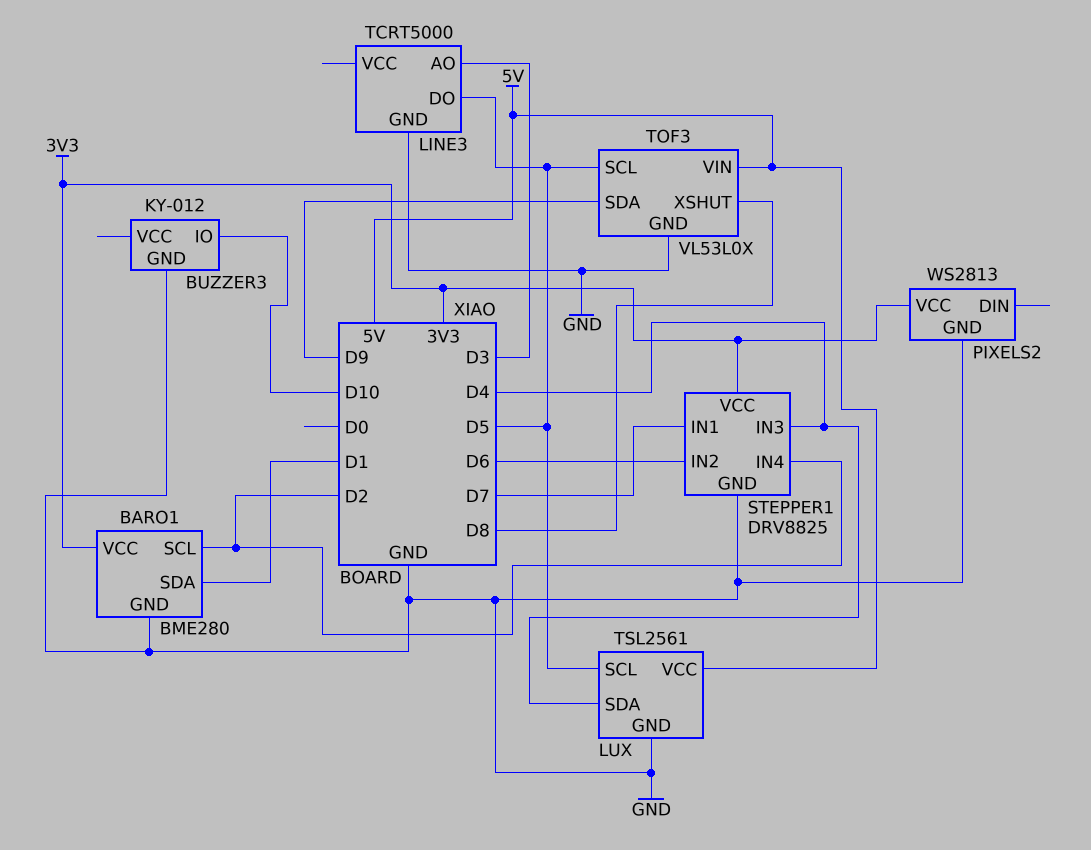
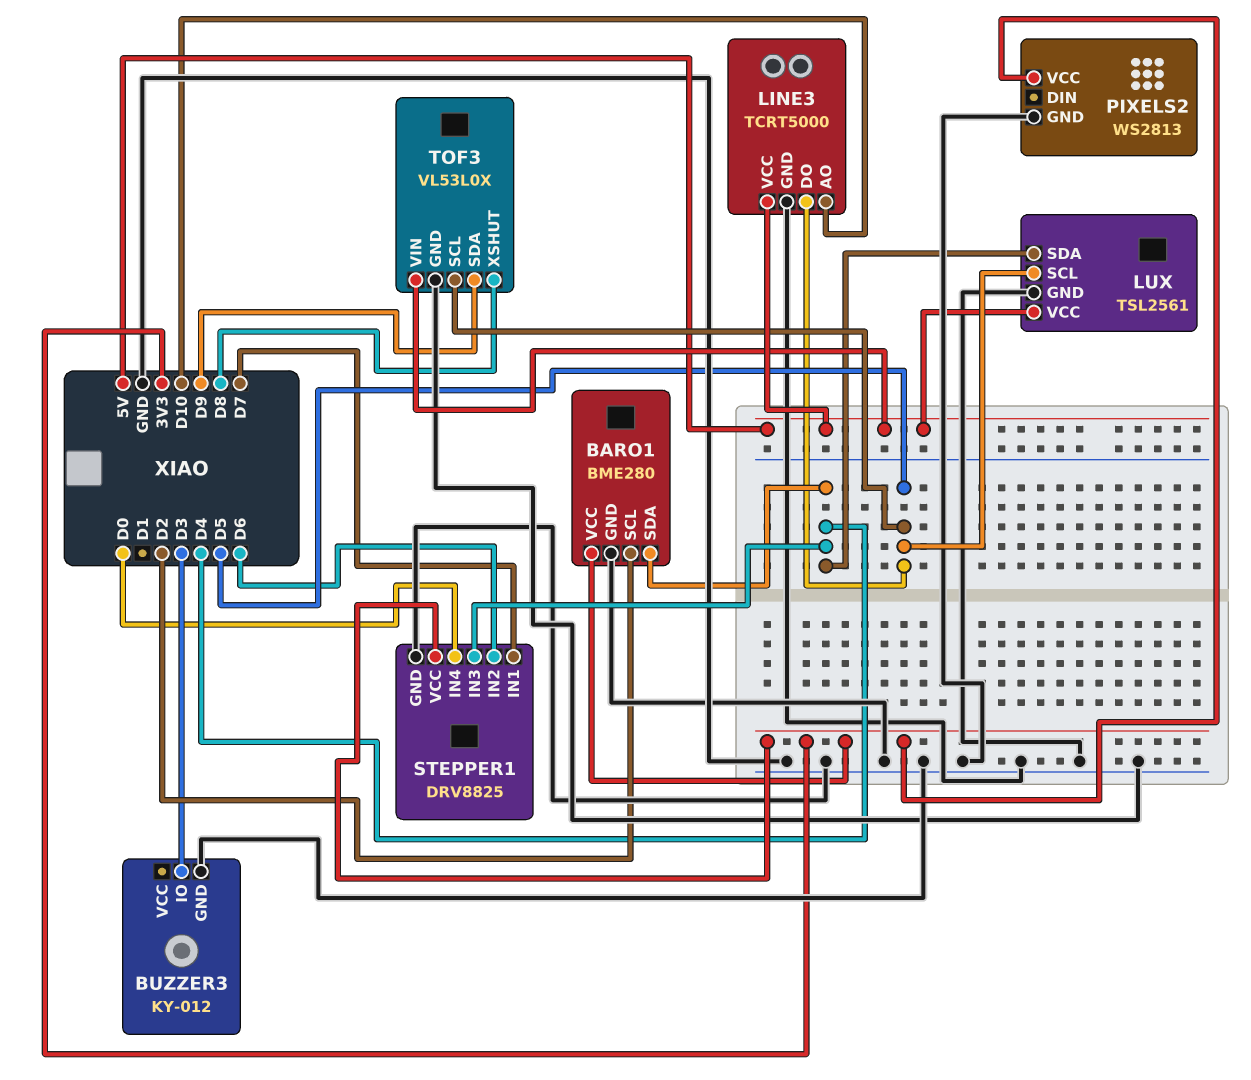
BARO1 pin SDA: D1 -> D4
BUZZER3 pin IO: D10 -> D3
LINE3 pin AO: D3 -> D10
LINE3 pin VCC: none -> 5V
STEPPER1 pin IN4: D2 -> D0

